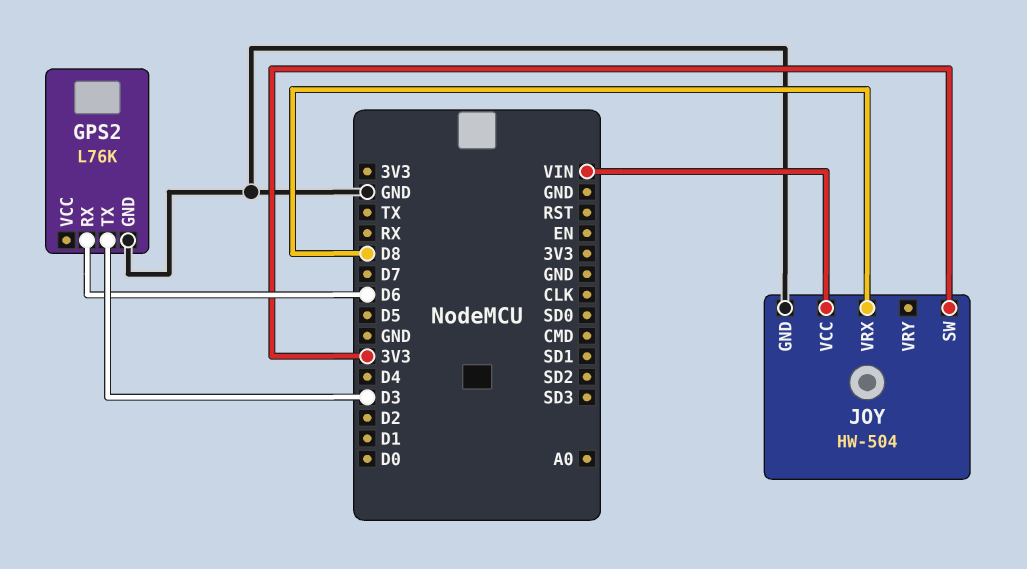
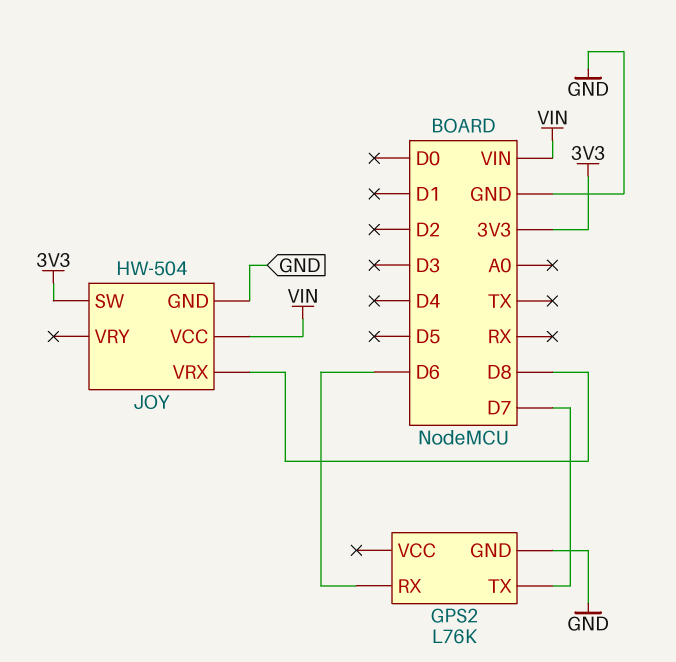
GPS2 pin TX: D3 -> D7

